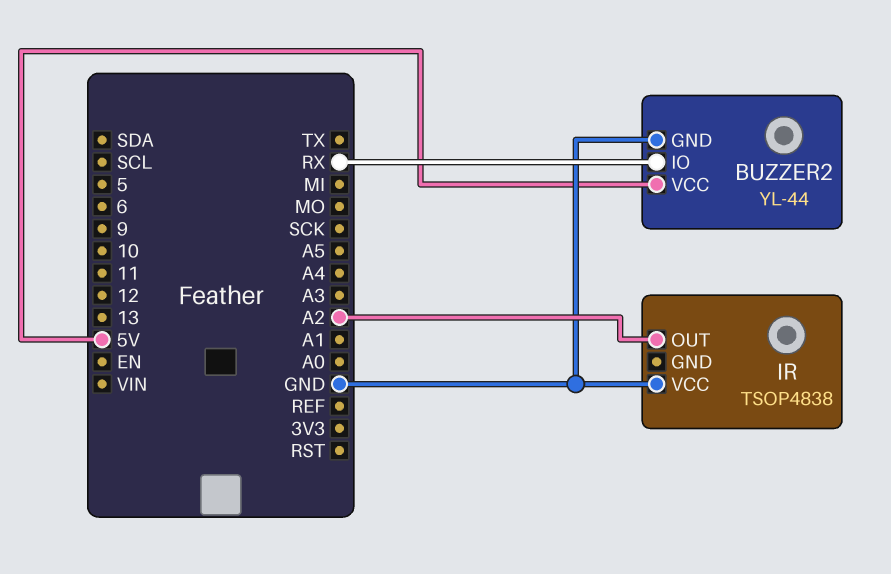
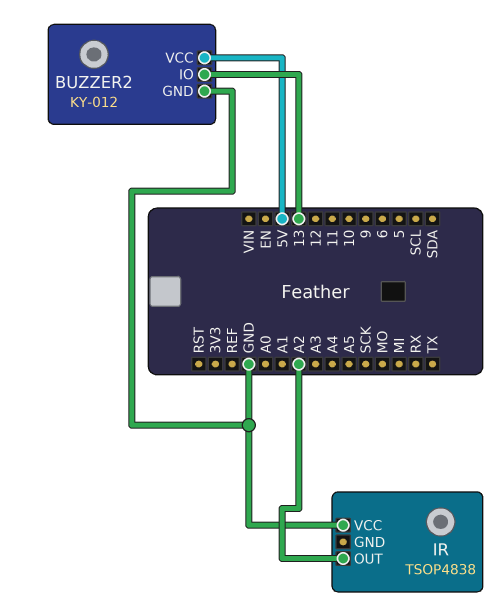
BUZZER2: YL-44 -> KY-012
BUZZER2 pin IO: RX -> 13

